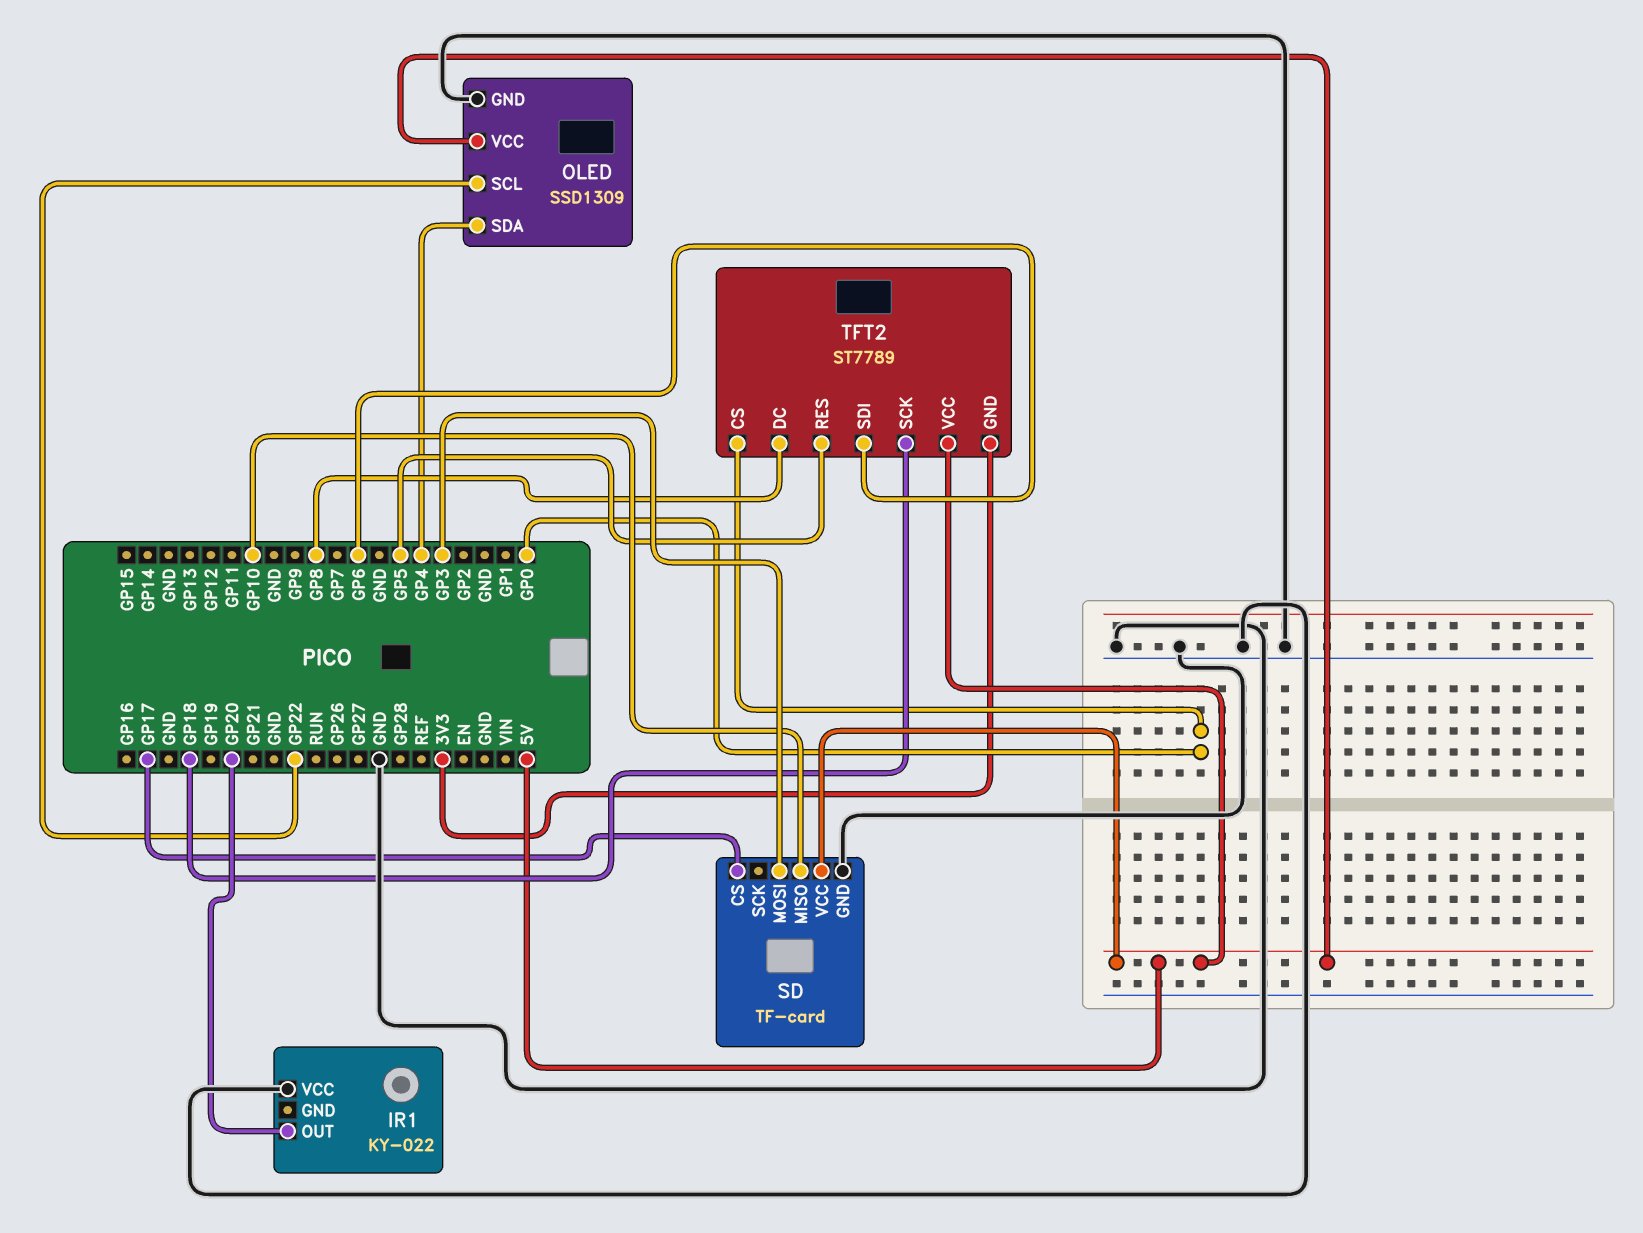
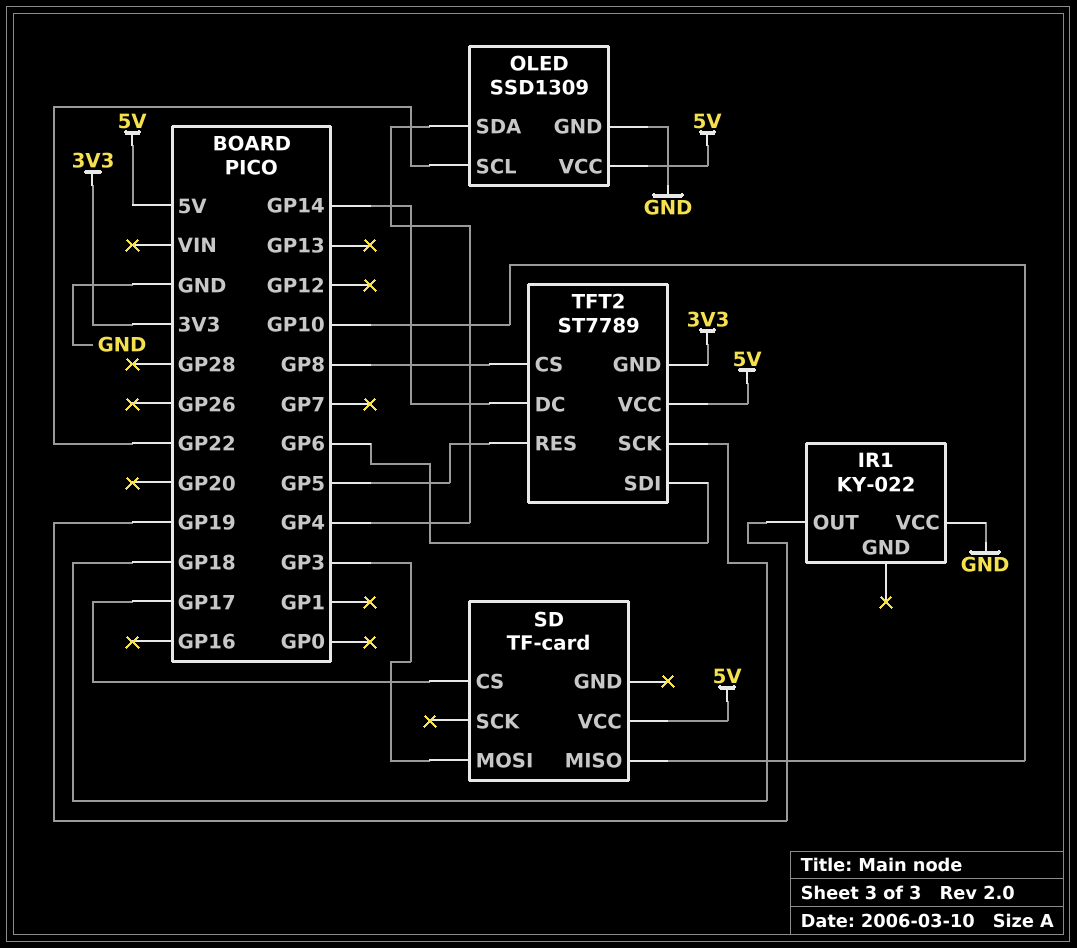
IR1 pin OUT: GP20 -> GP19
SD pin GND: GND -> none
TFT2 pin CS: GP0 -> GP8
TFT2 pin DC: GP8 -> GP14

